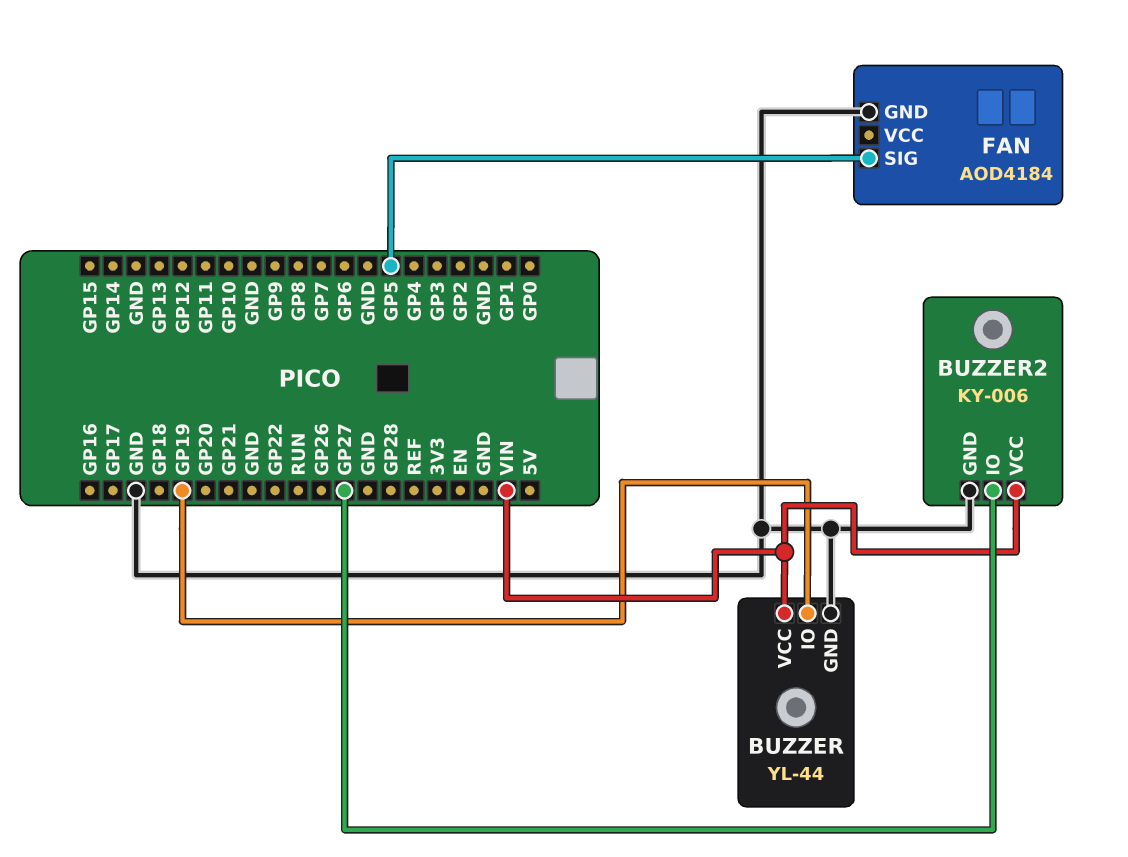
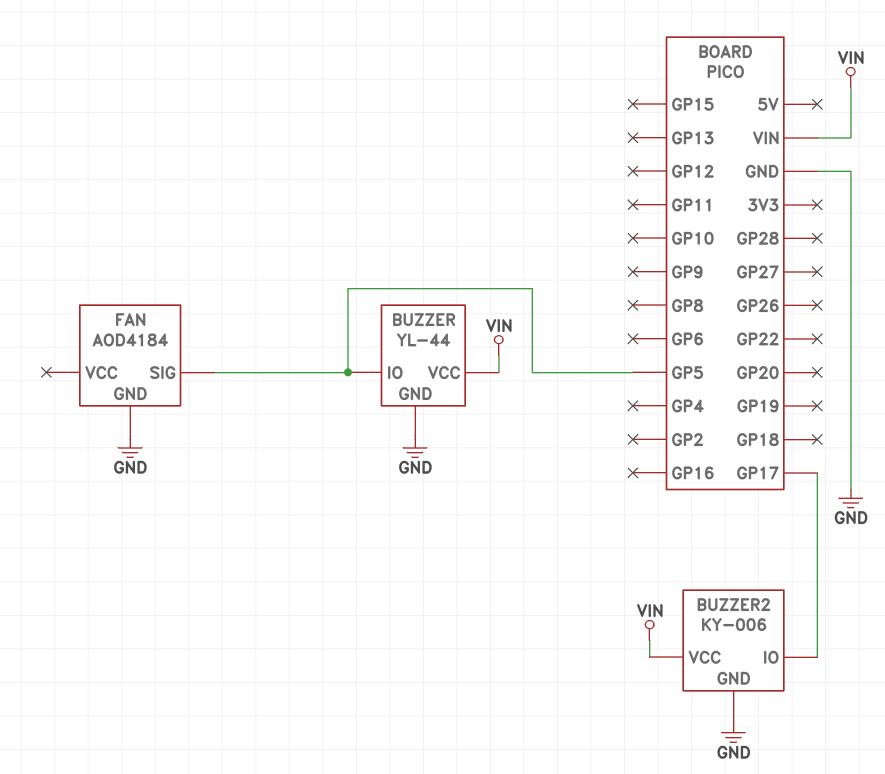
BUZZER pin IO: GP19 -> GP5
BUZZER2 pin IO: GP27 -> GP17

